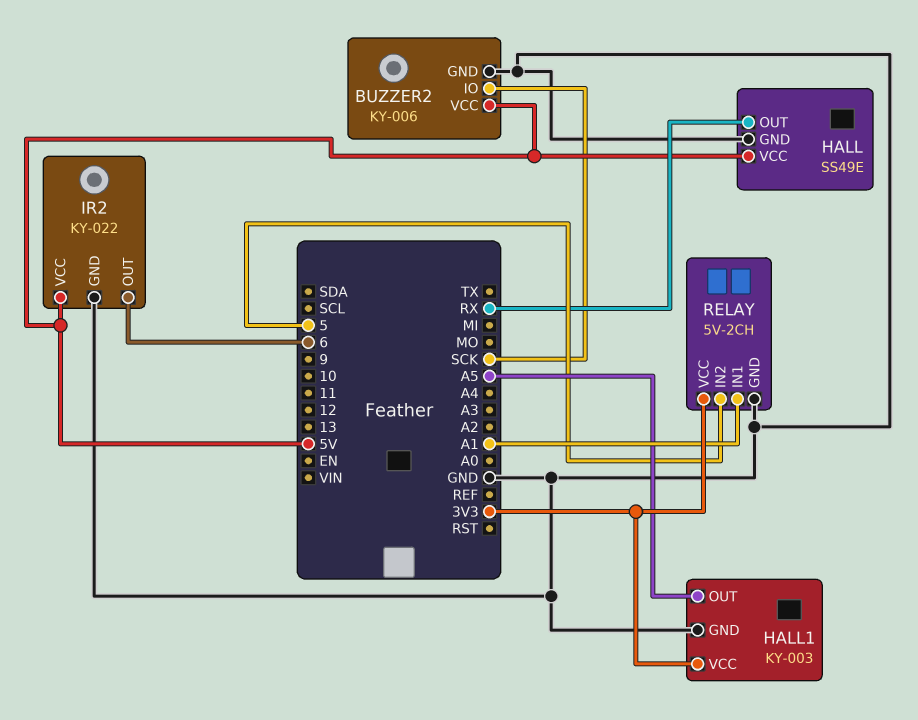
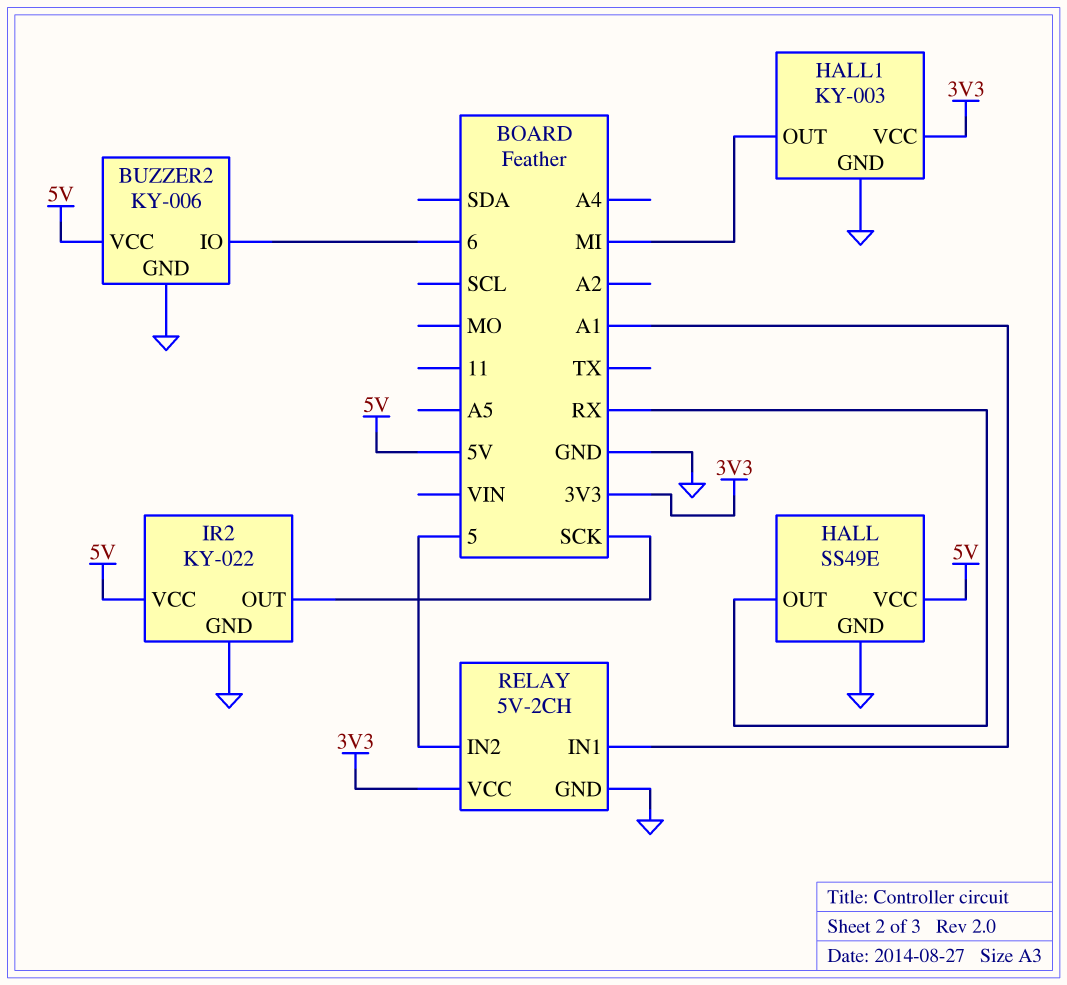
BUZZER2 pin IO: SCK -> 6
HALL1 pin OUT: A5 -> MI
IR2 pin OUT: 6 -> SCK

